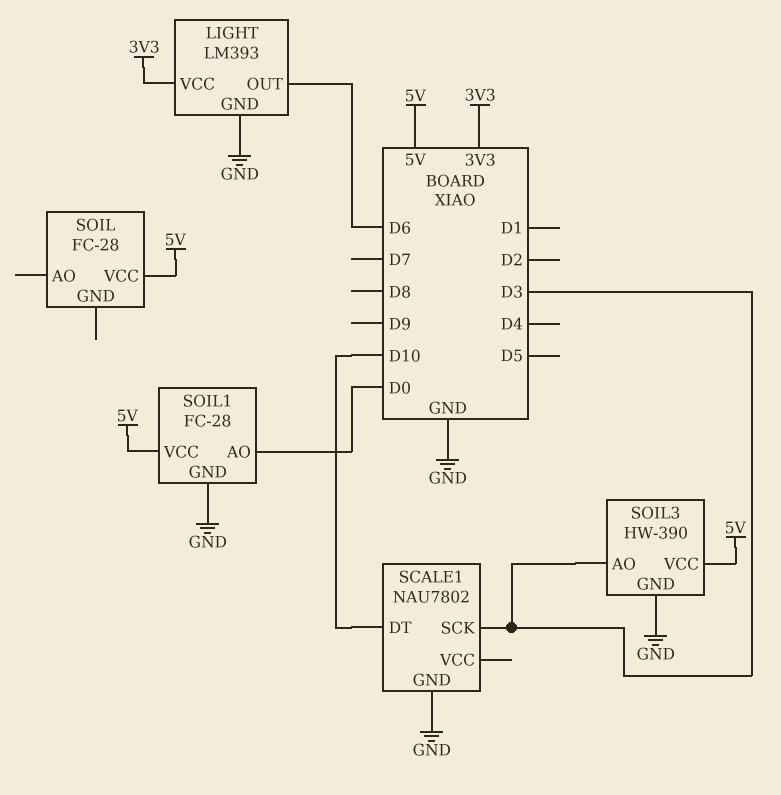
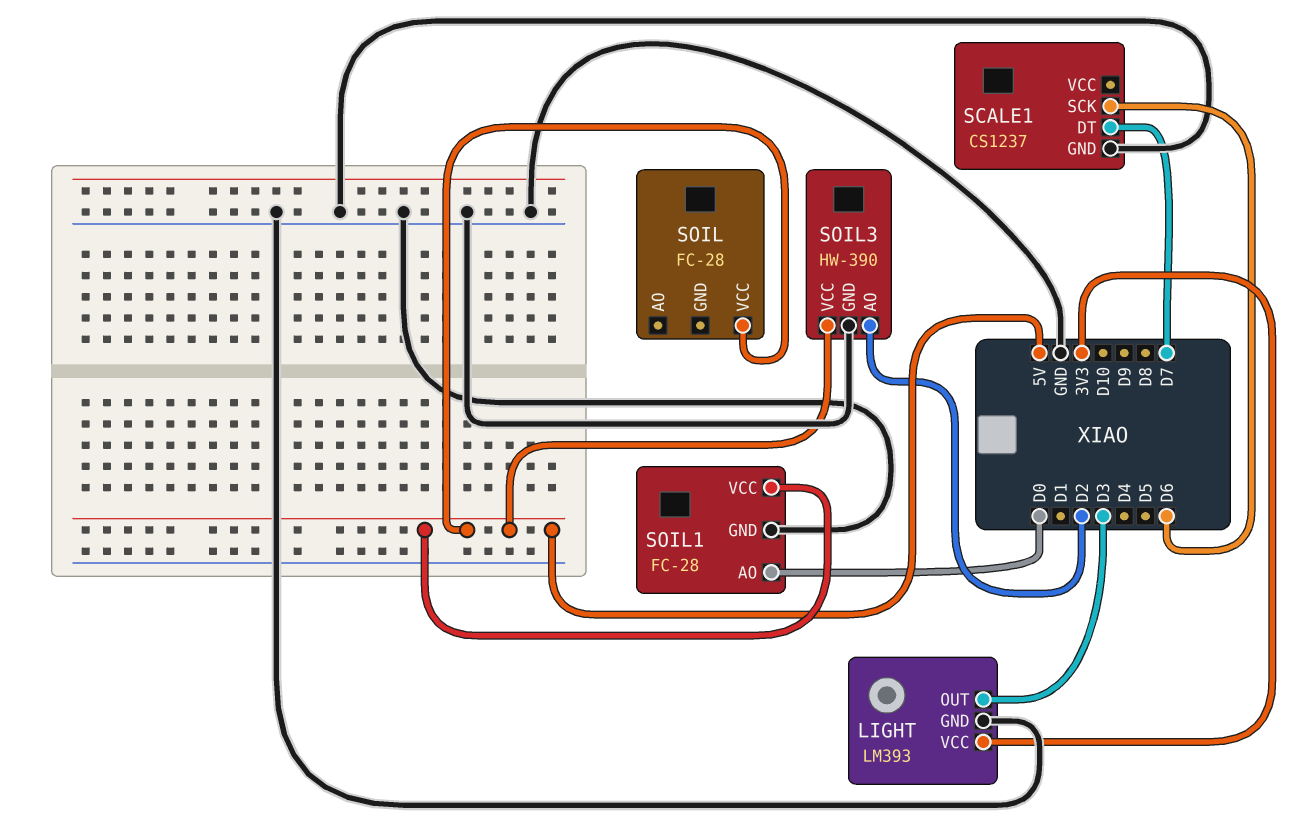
LIGHT pin OUT: D6 -> D3
SCALE1: NAU7802 -> CS1237
SCALE1 pin DT: D10 -> D7
SCALE1 pin SCK: D3 -> D6
SOIL3 pin AO: D3 -> D2

